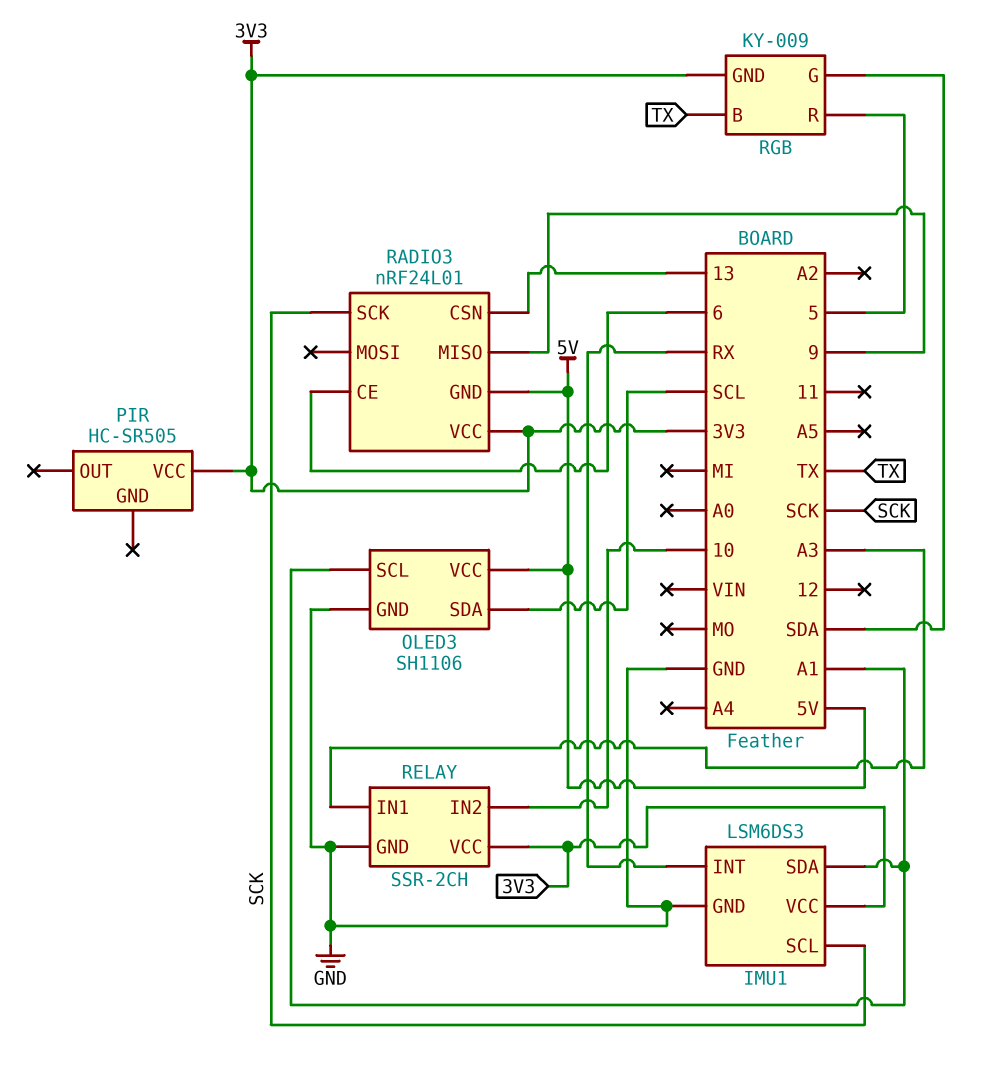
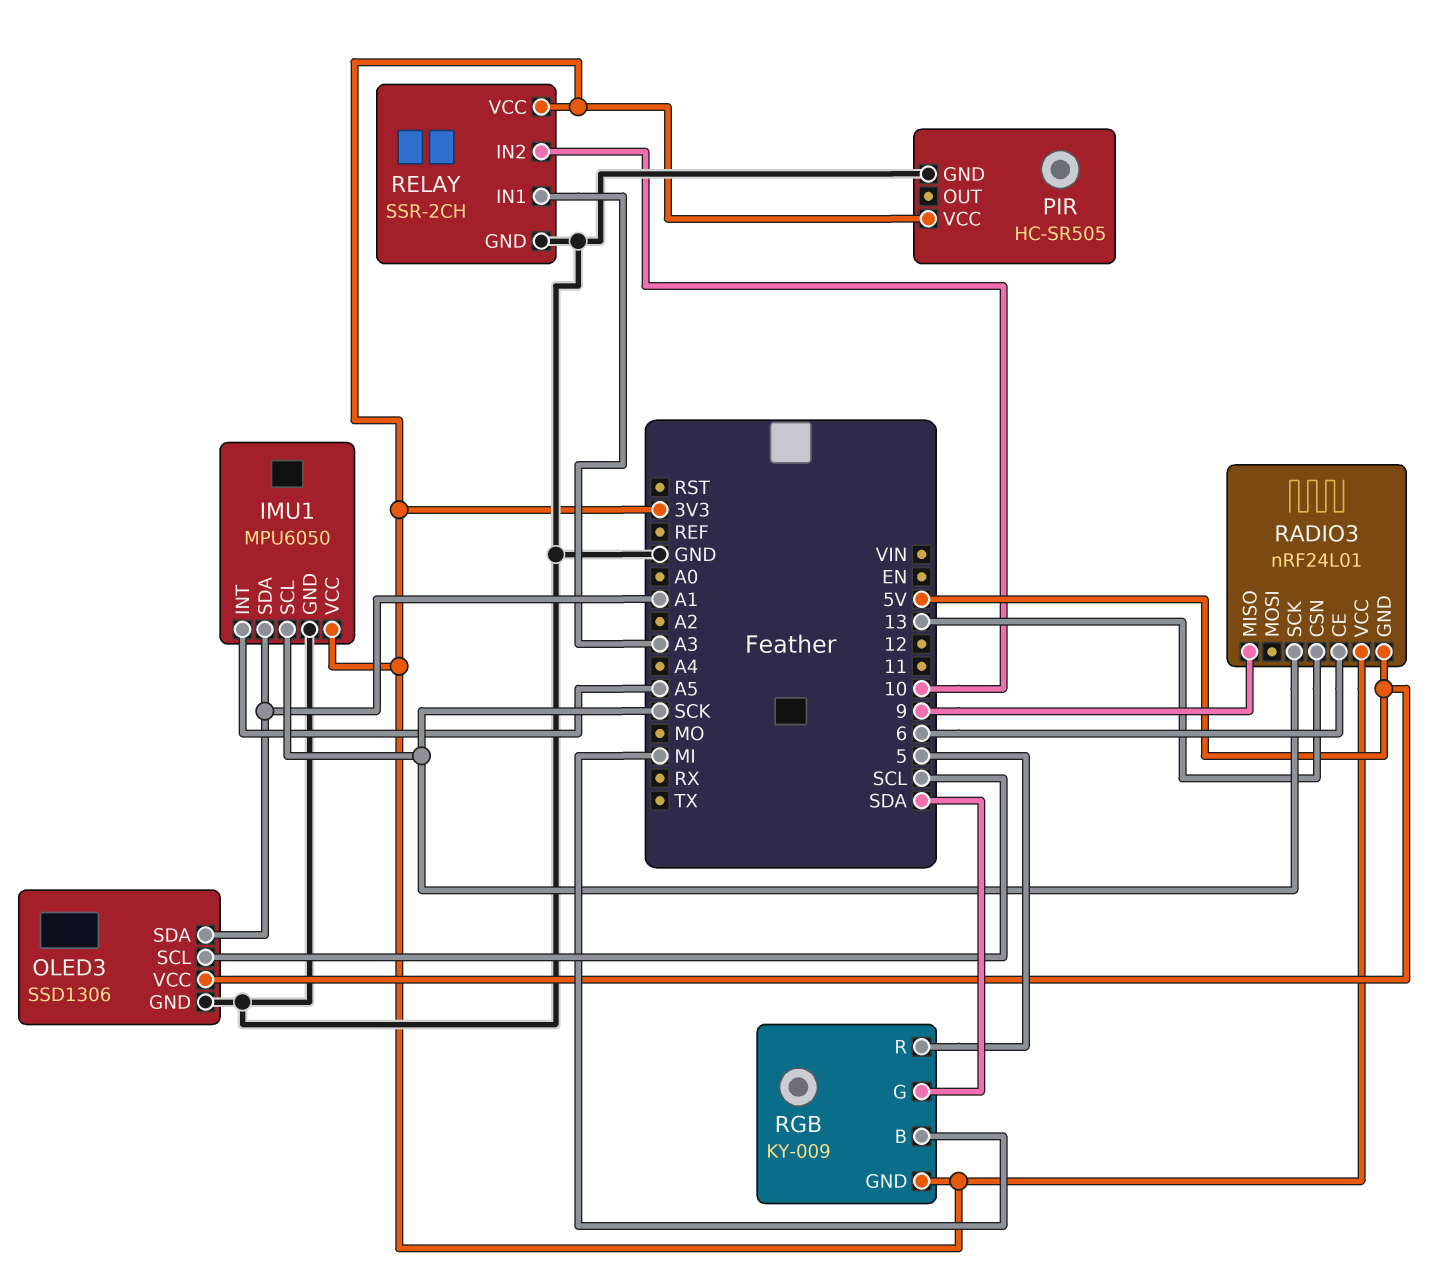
IMU1: LSM6DS3 -> MPU6050
IMU1 pin INT: RX -> A5
OLED3: SH1106 -> SSD1306
OLED3 pin SCL: A1 -> SCL
OLED3 pin SDA: SCL -> A1
PIR pin GND: none -> GND
RGB pin B: TX -> MI

